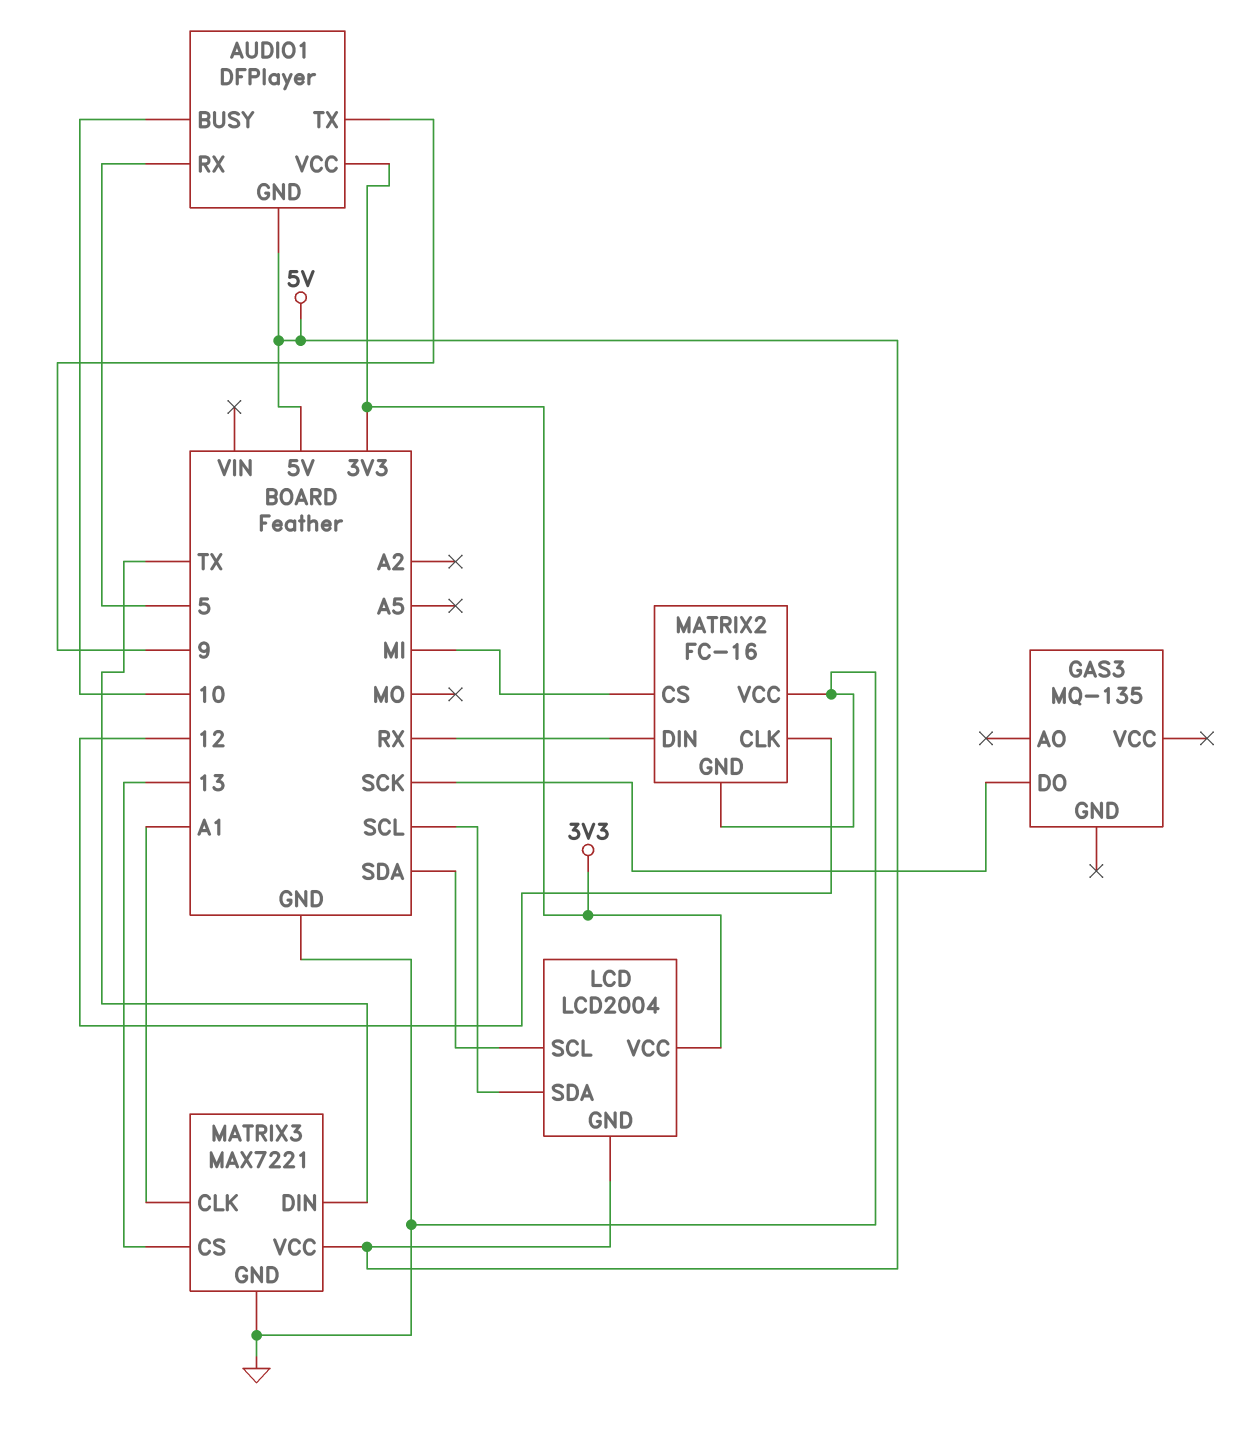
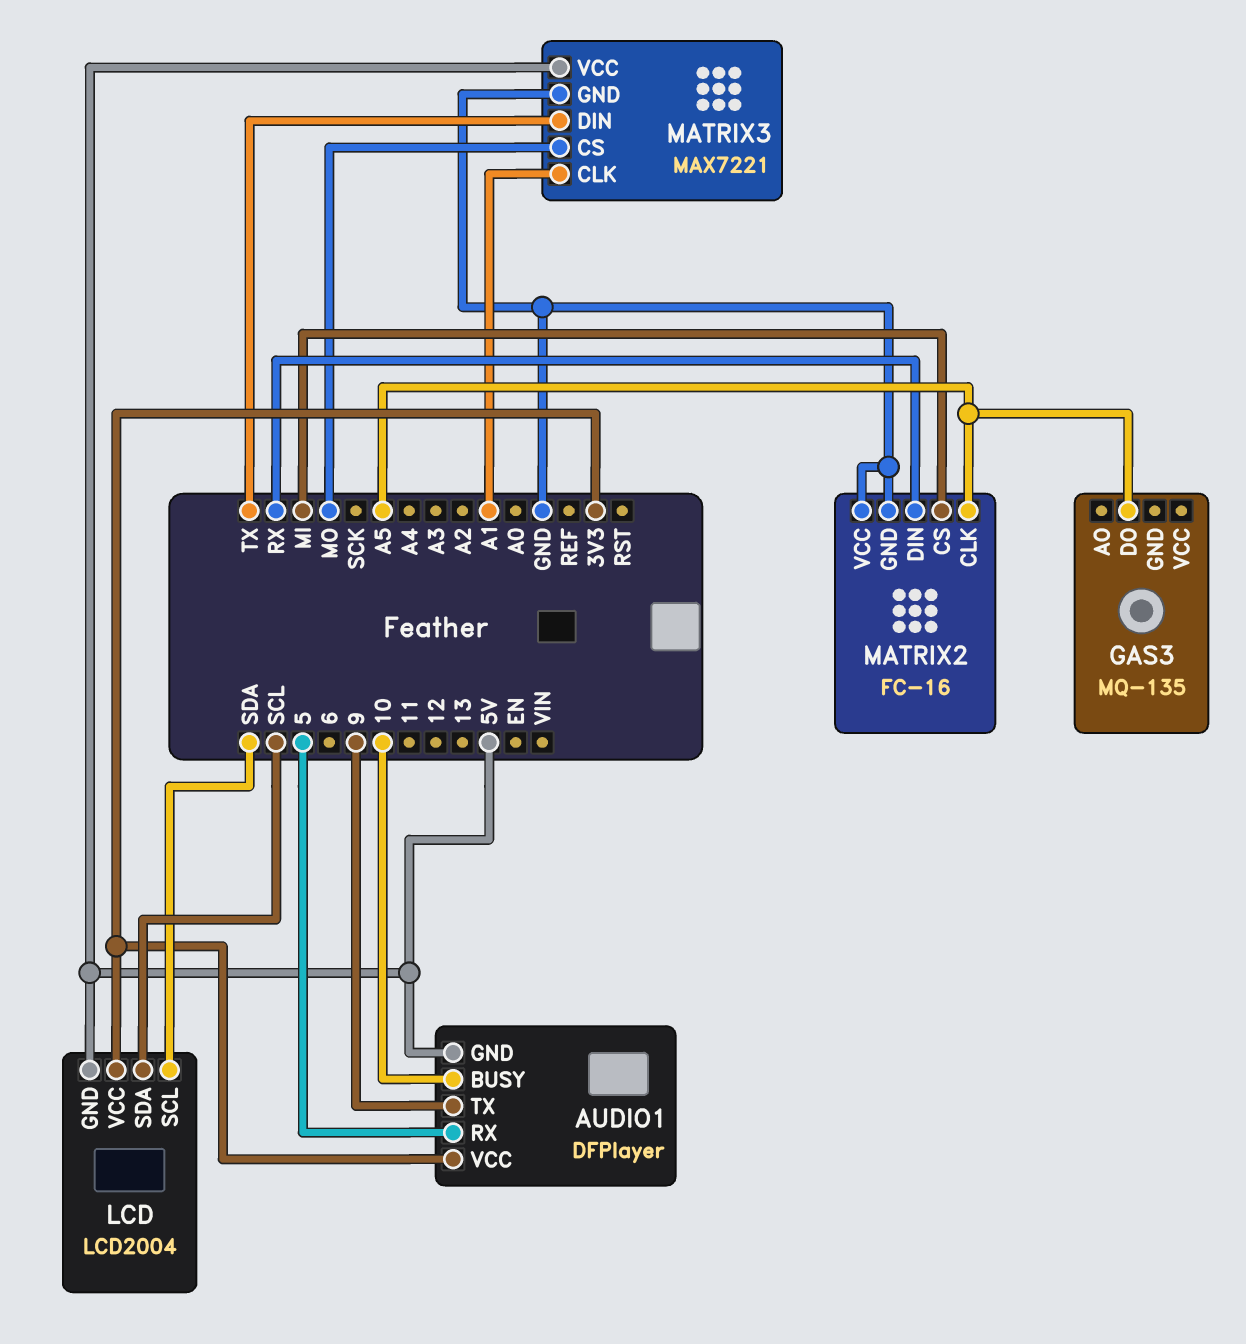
GAS3 pin DO: SCK -> A5
MATRIX2 pin CLK: 12 -> A5
MATRIX3 pin CS: 13 -> MO

